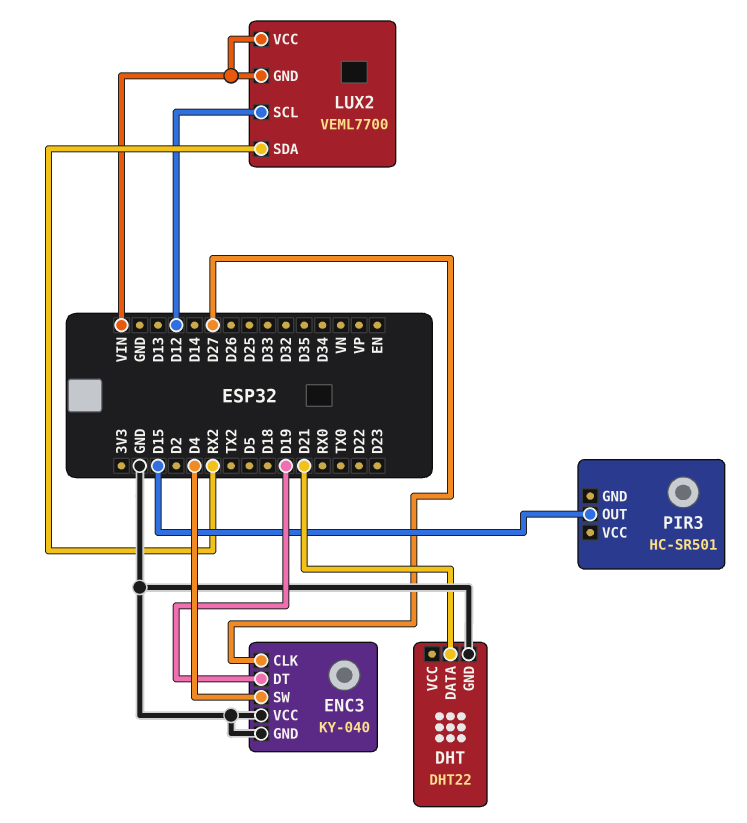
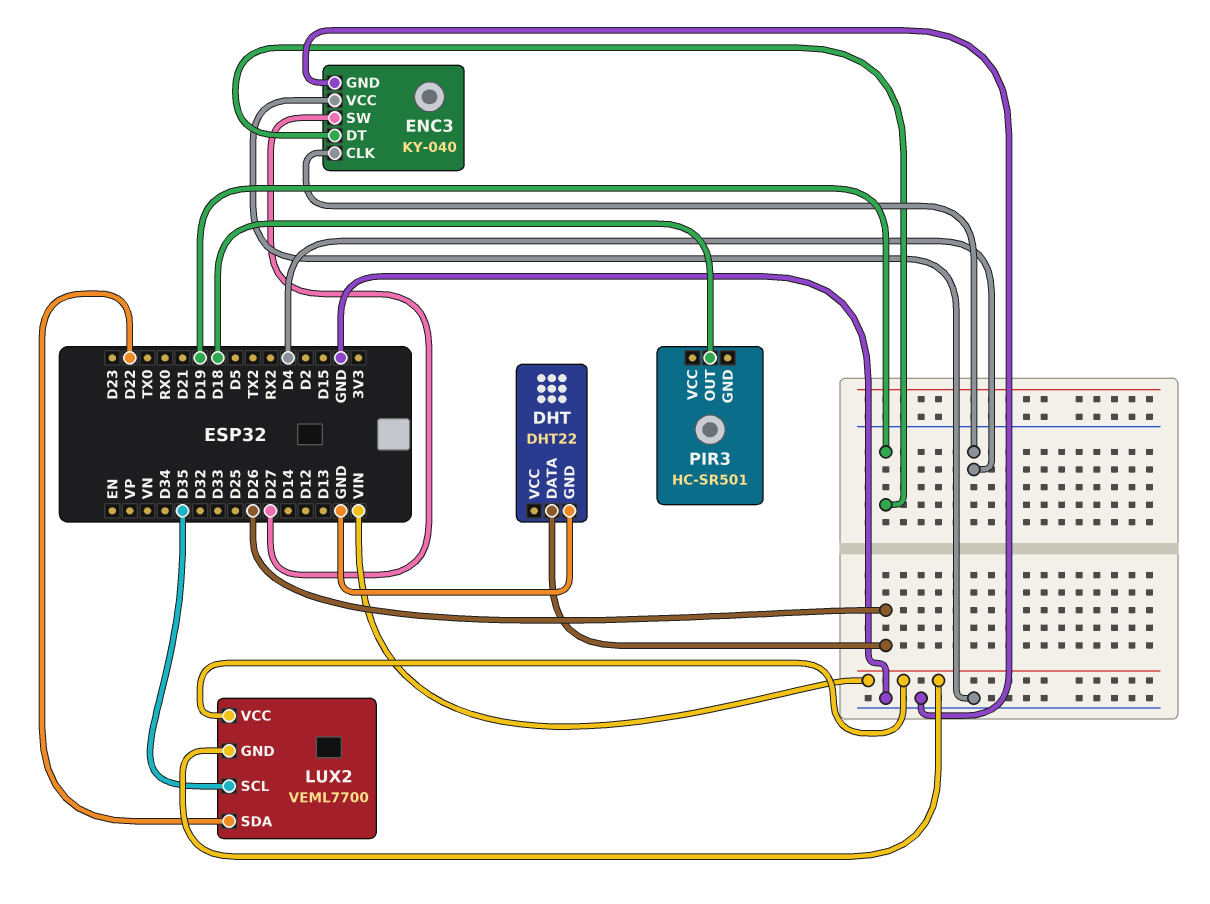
DHT pin DATA: D21 -> D26
ENC3 pin CLK: D27 -> D4
ENC3 pin SW: D4 -> D27
LUX2 pin SCL: D12 -> D35
LUX2 pin SDA: RX2 -> D22
PIR3 pin OUT: D15 -> D18

